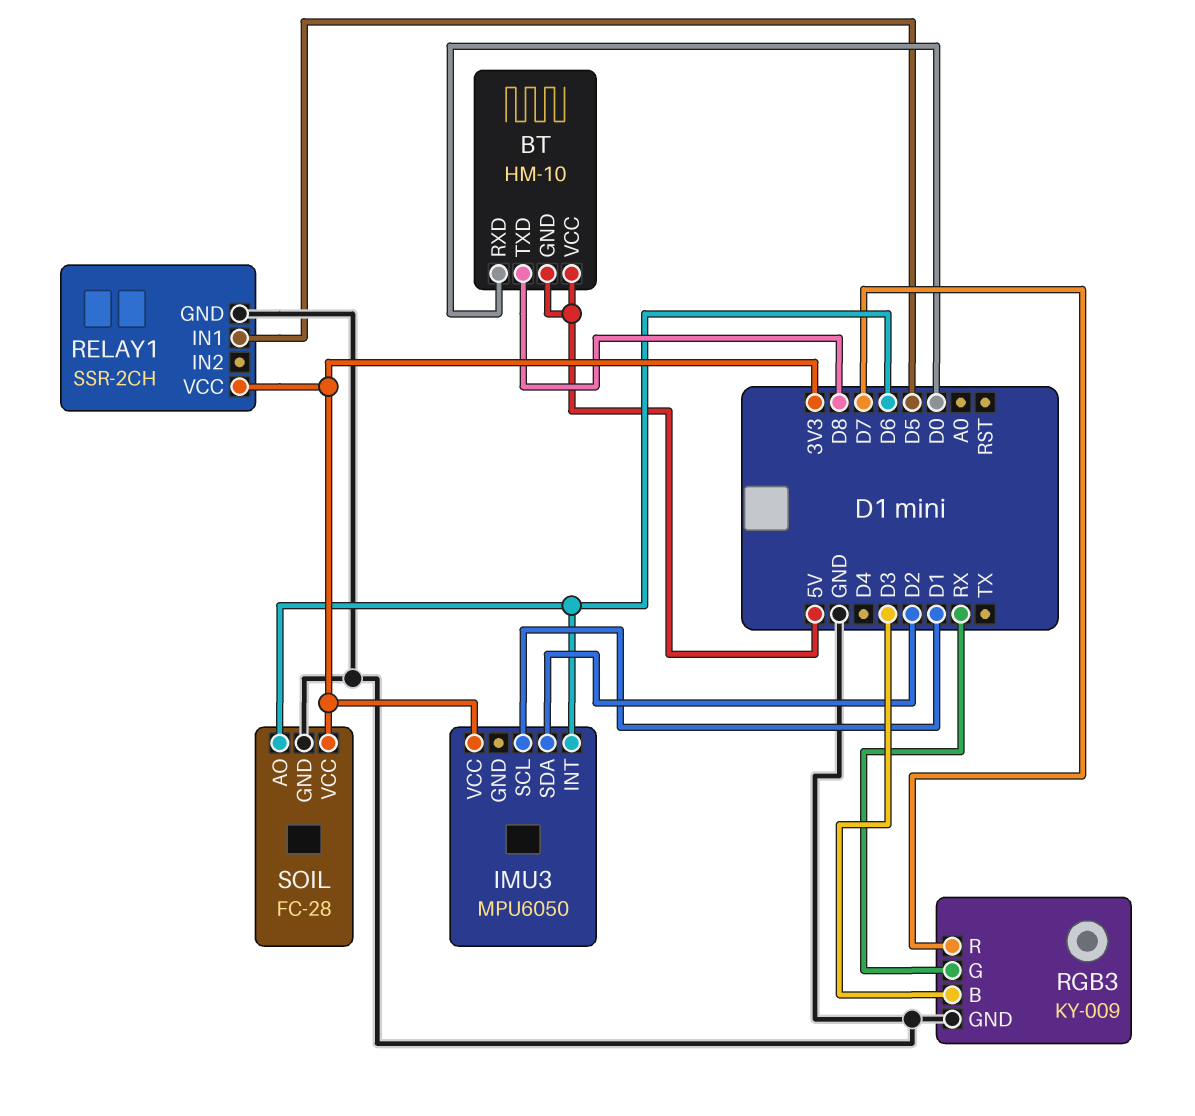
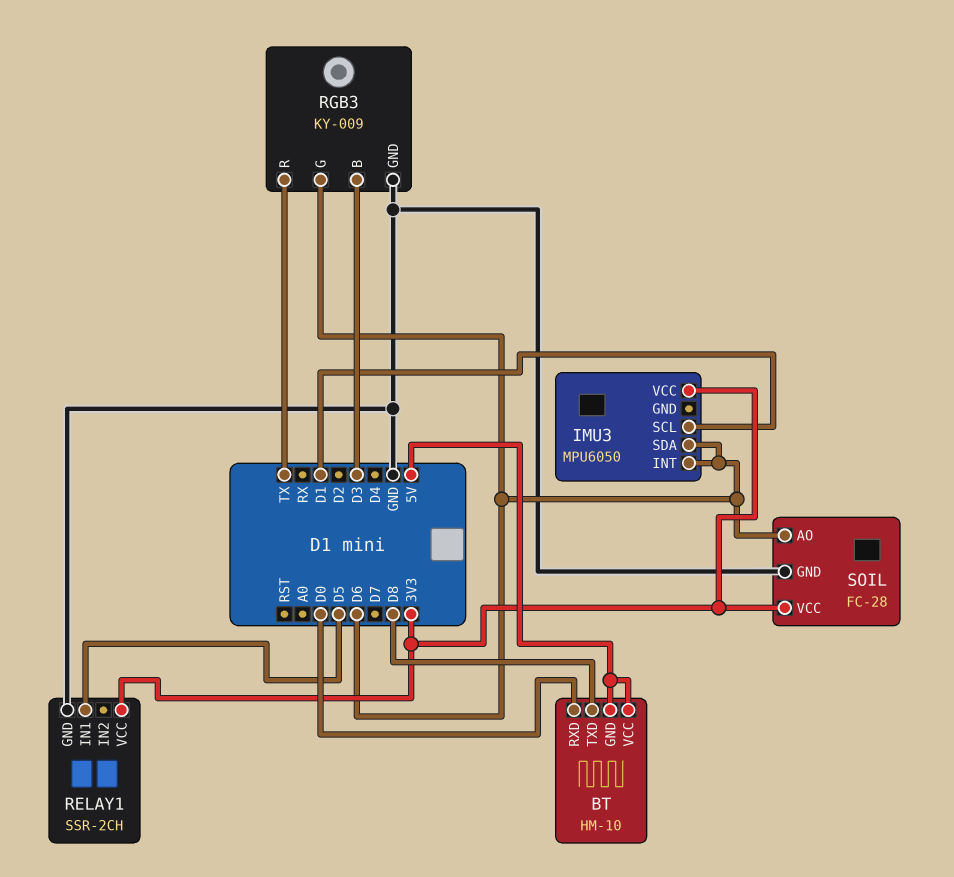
IMU3 pin SDA: D2 -> D6
RGB3 pin G: RX -> D6
RGB3 pin R: D7 -> TX

